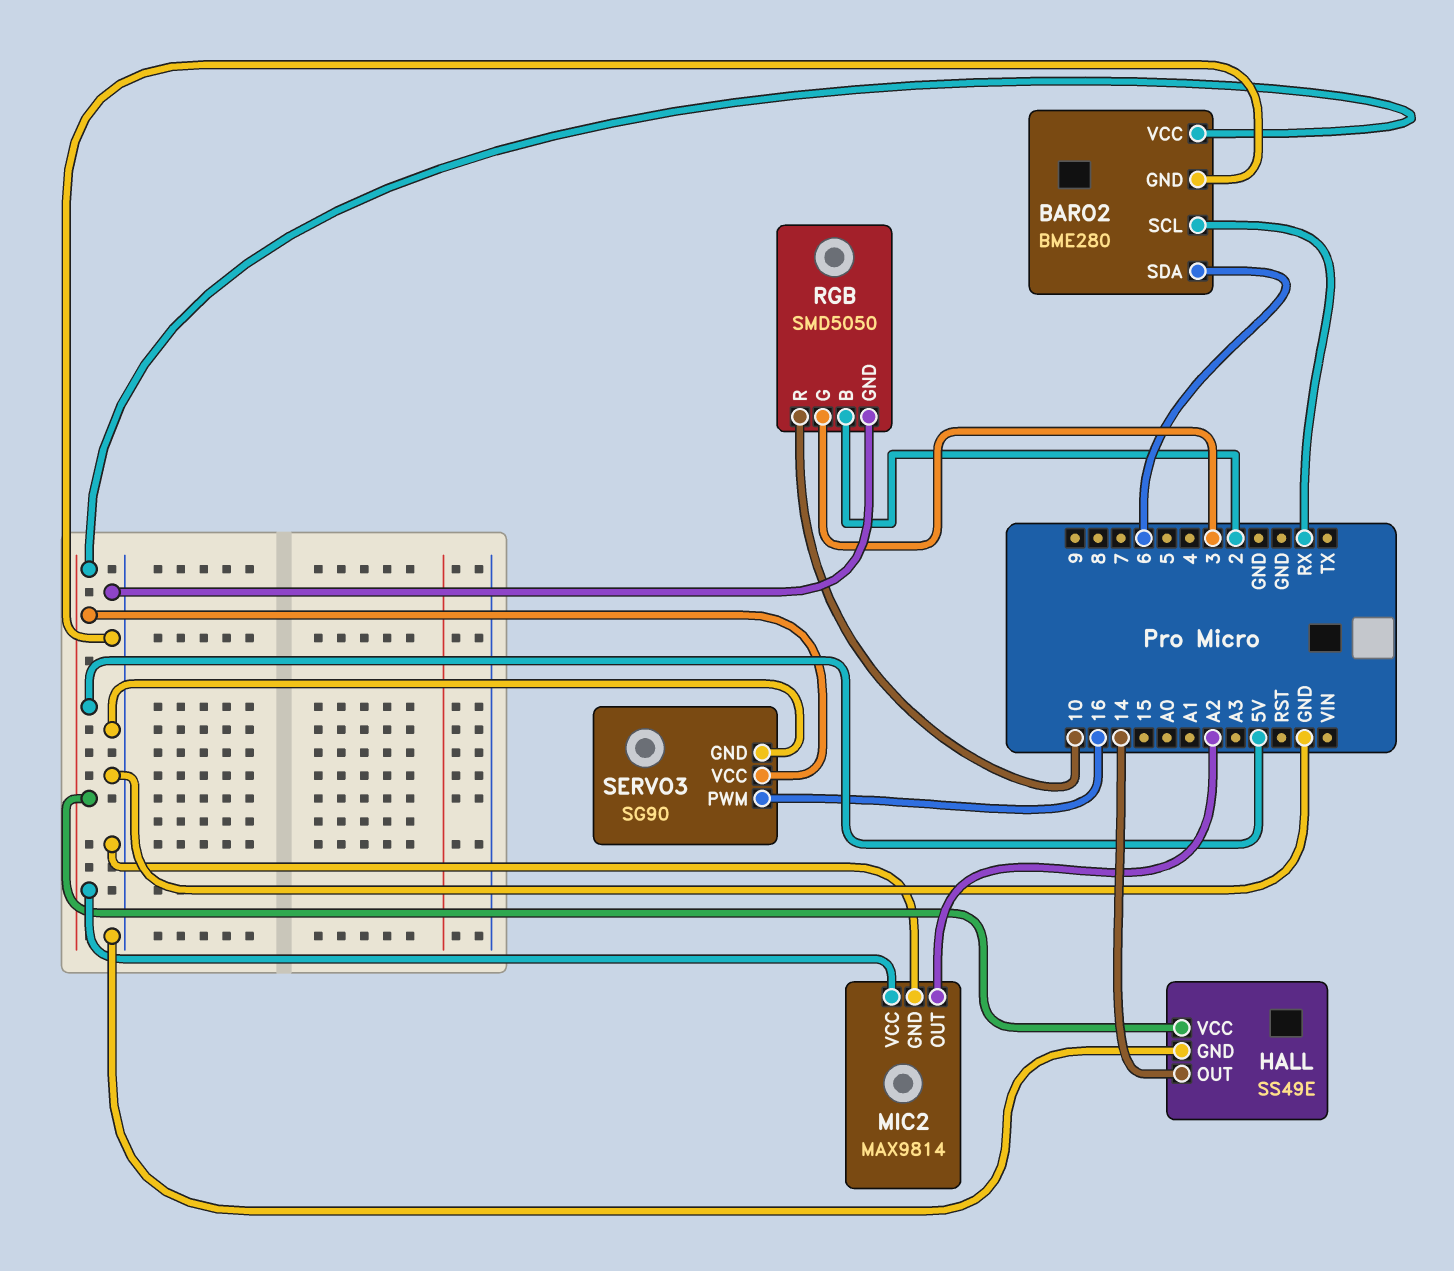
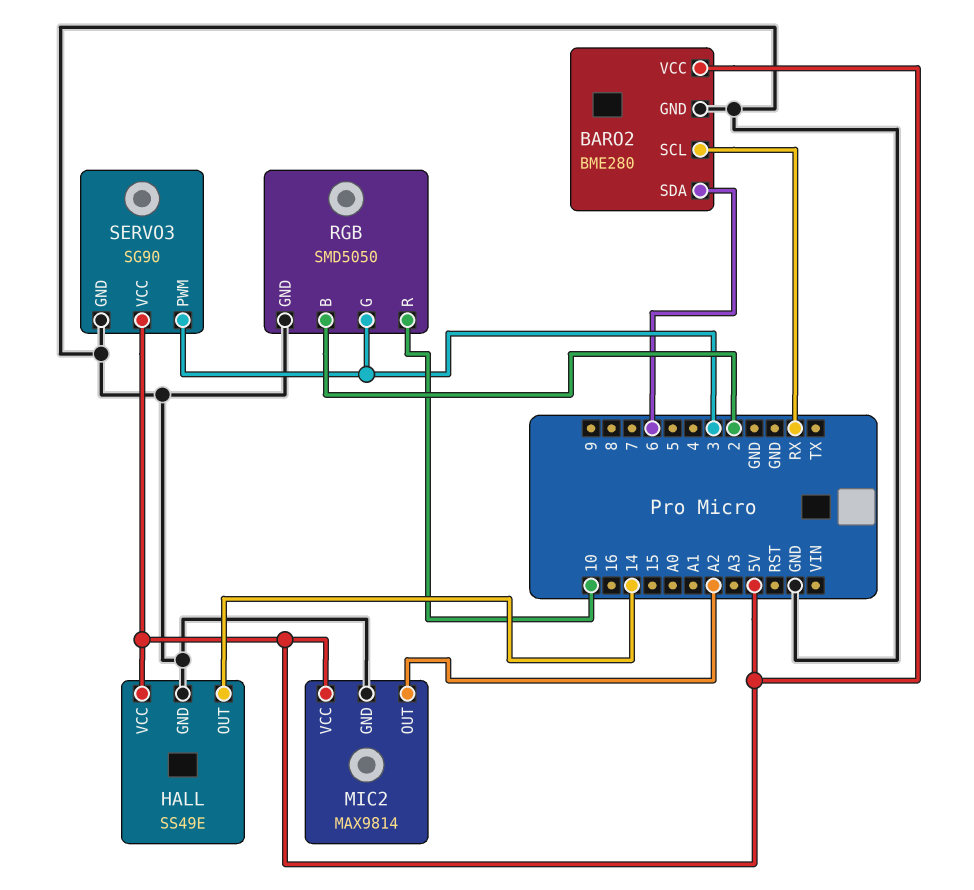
SERVO3 pin PWM: 16 -> 3

